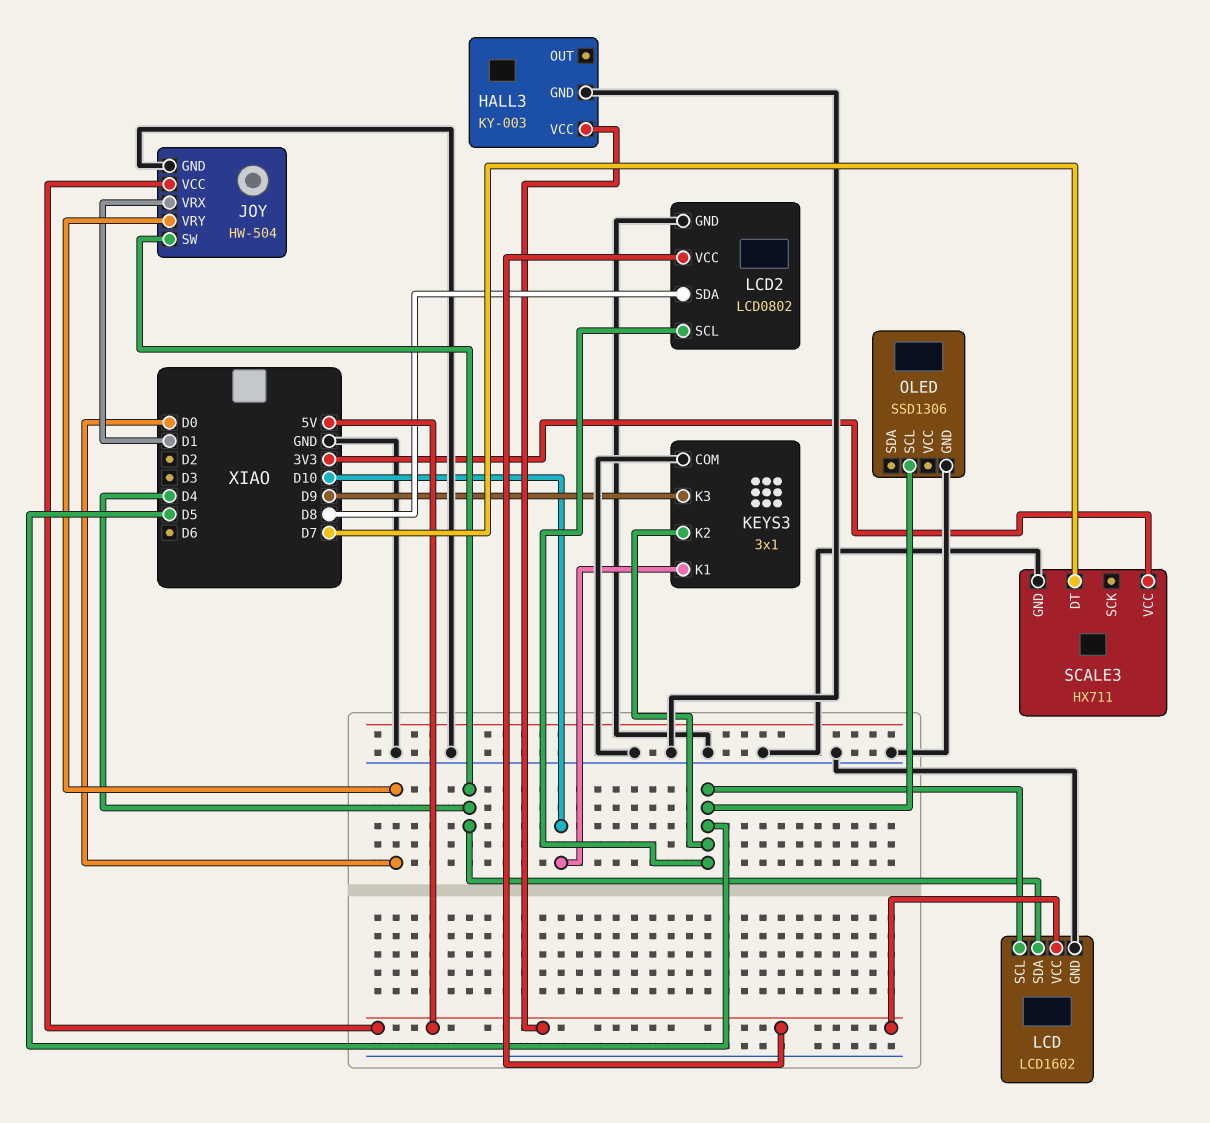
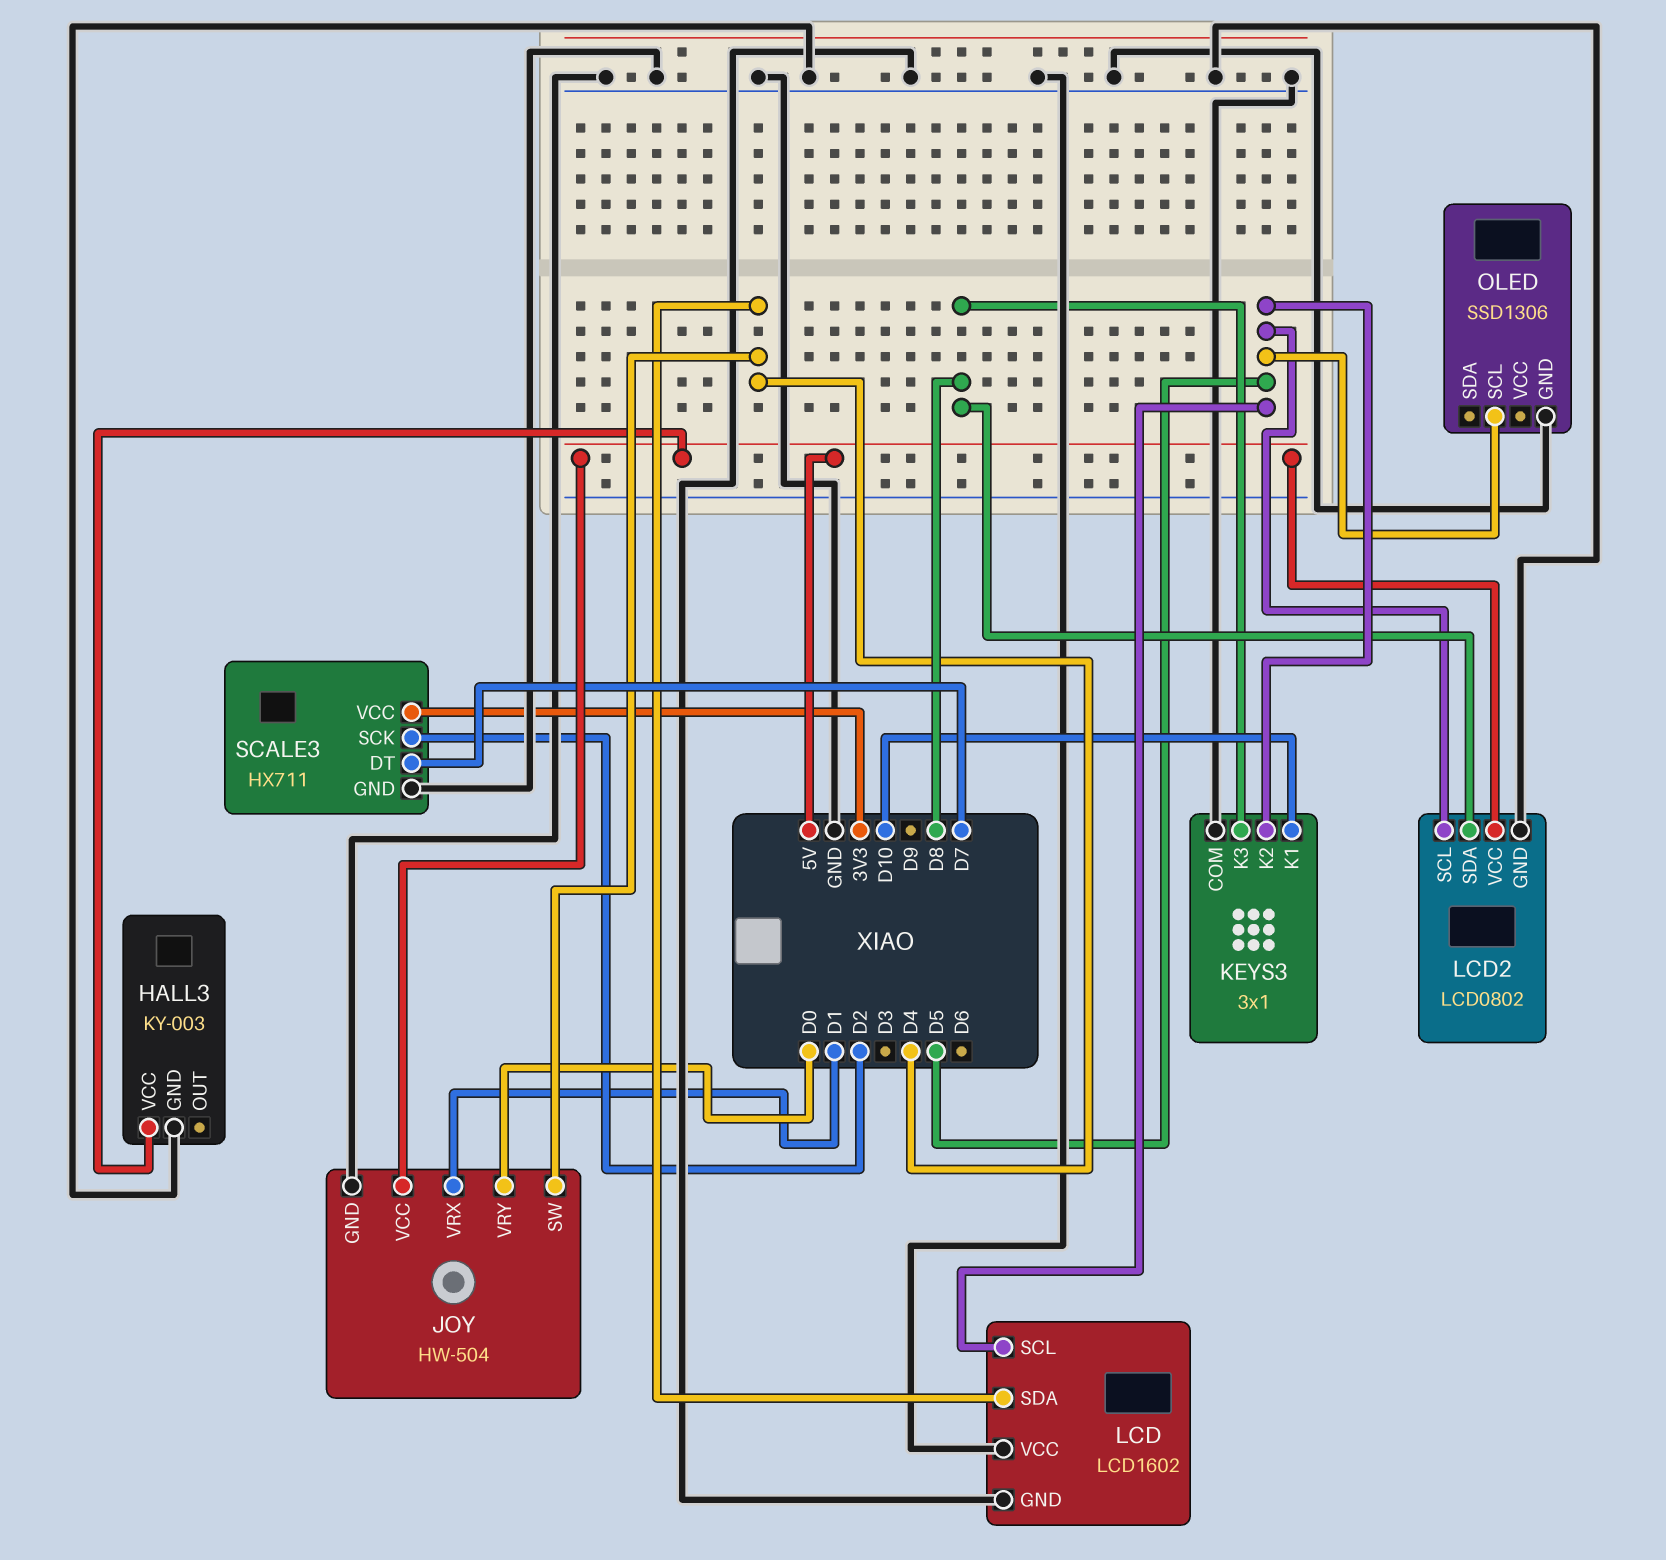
KEYS3 pin K3: D9 -> D8
LCD pin VCC: 5V -> GND
SCALE3 pin SCK: none -> D2

